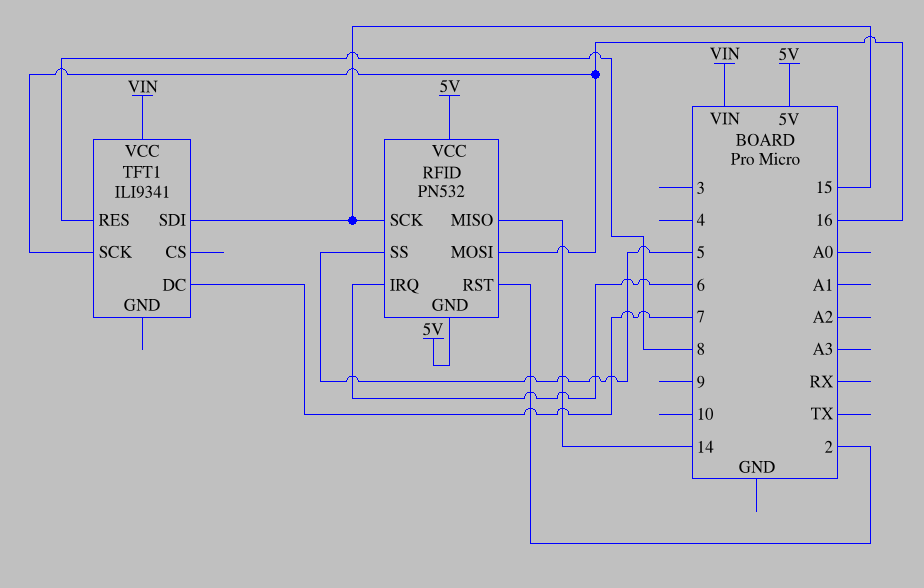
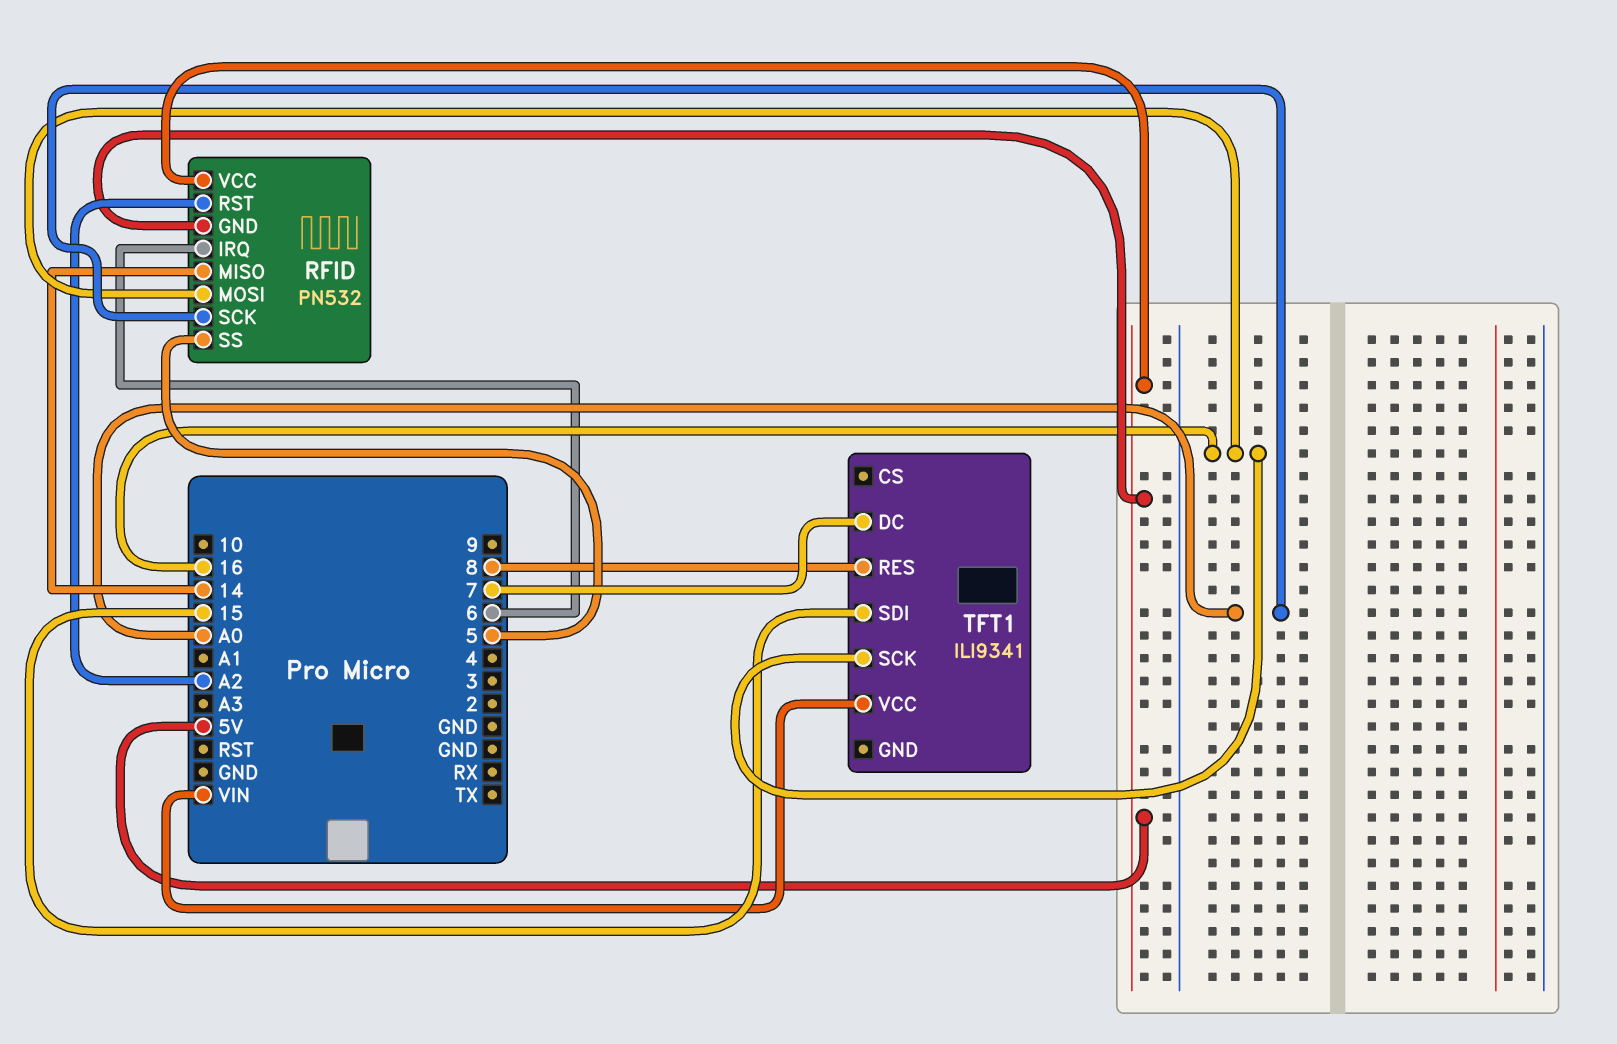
RFID pin RST: 2 -> A2
RFID pin SCK: 15 -> A0

